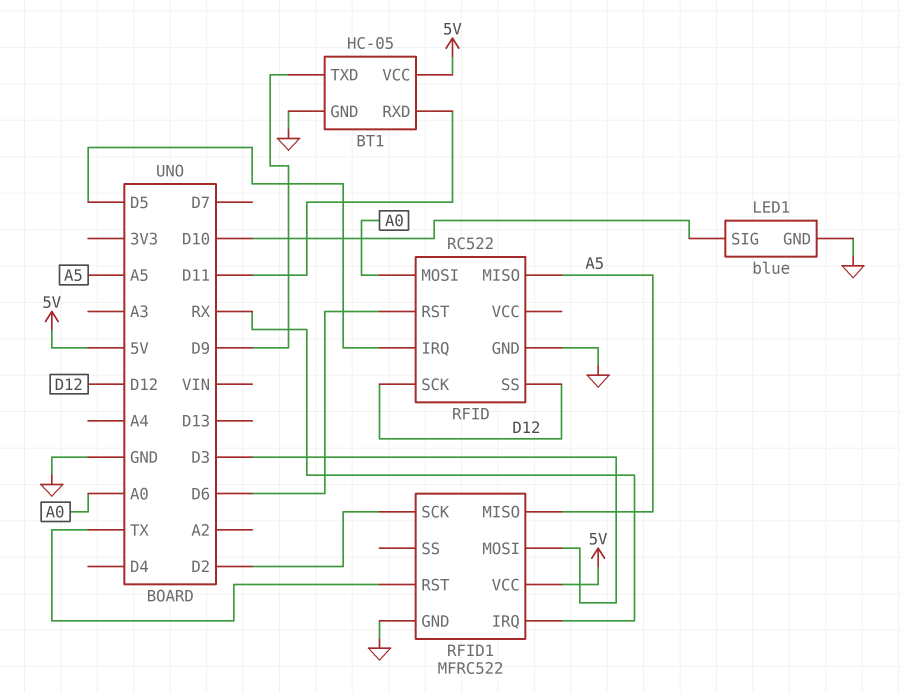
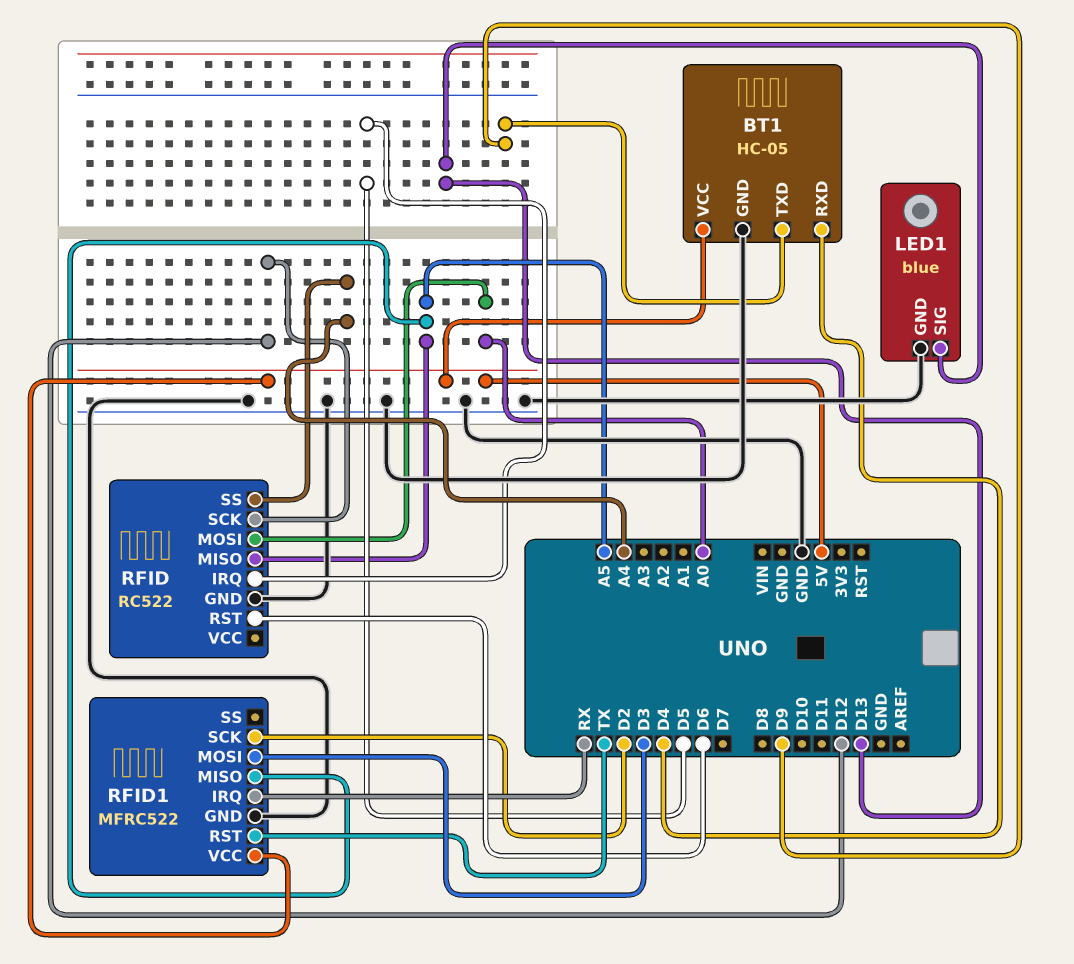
BT1 pin RXD: D11 -> D4
LED1 pin SIG: D10 -> D13
RFID pin SS: D12 -> A4

